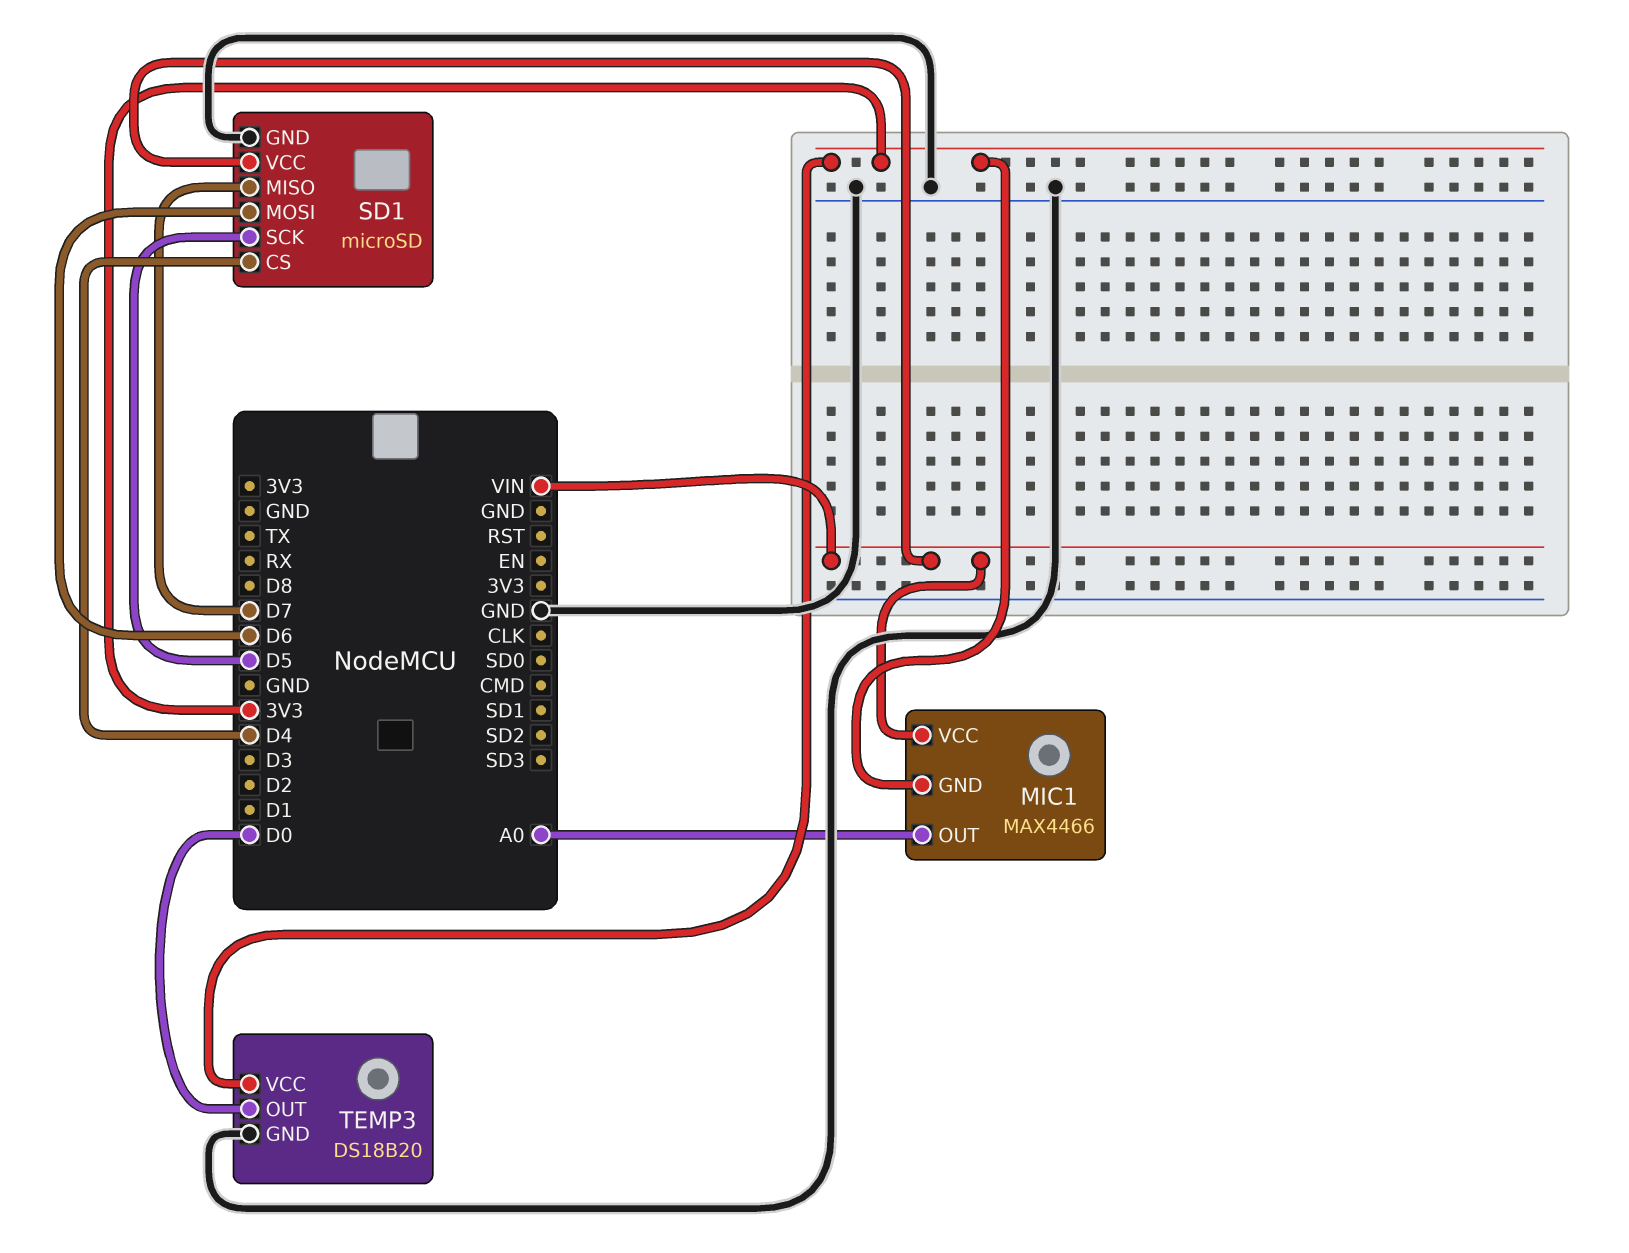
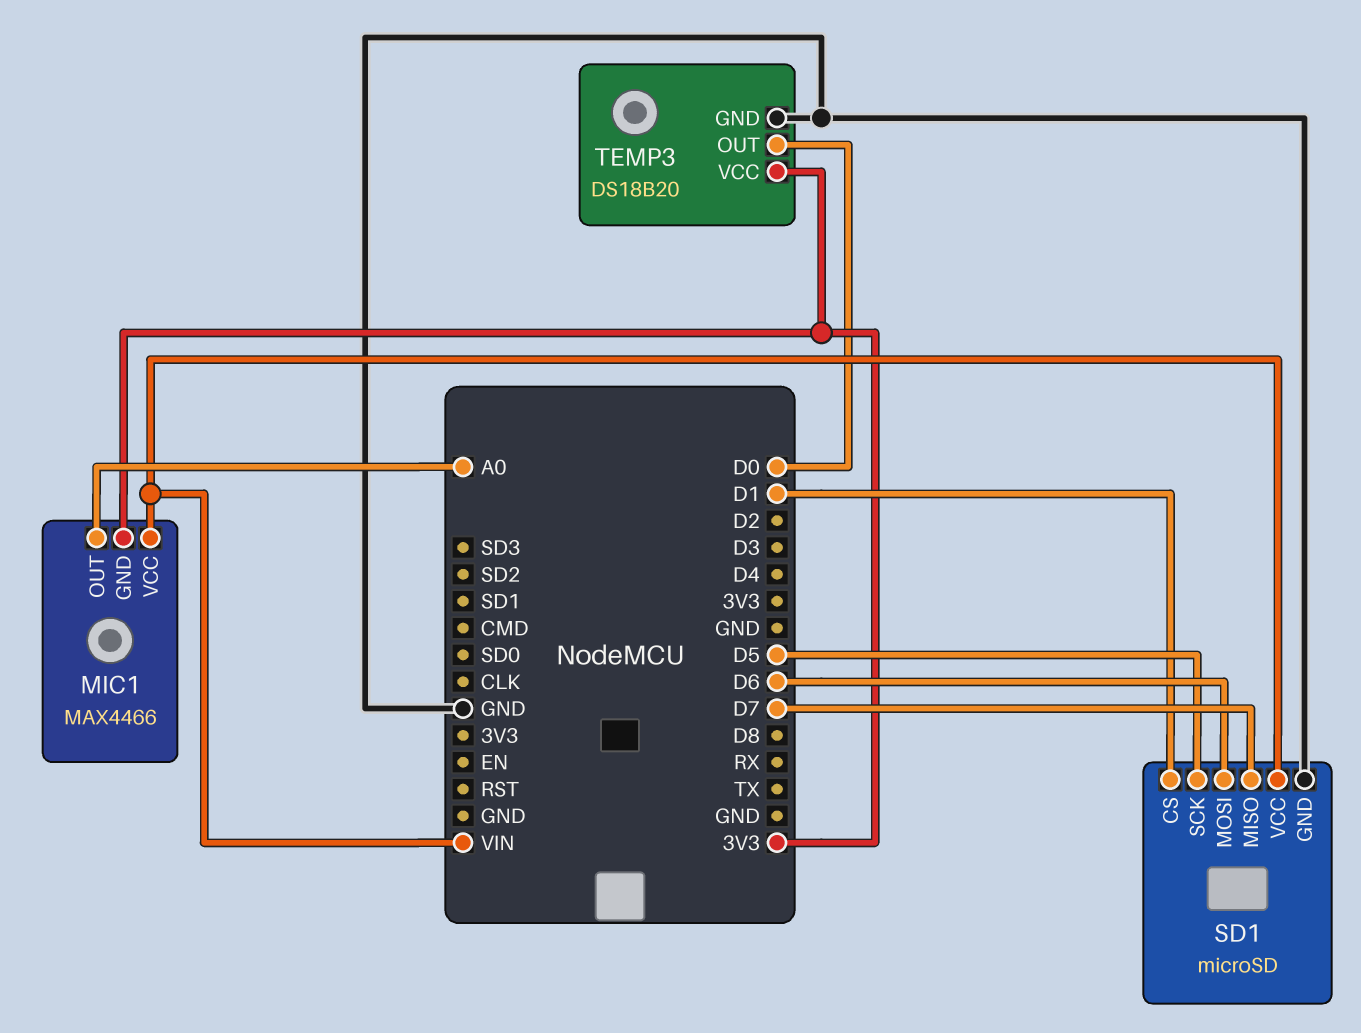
SD1 pin CS: D4 -> D1

